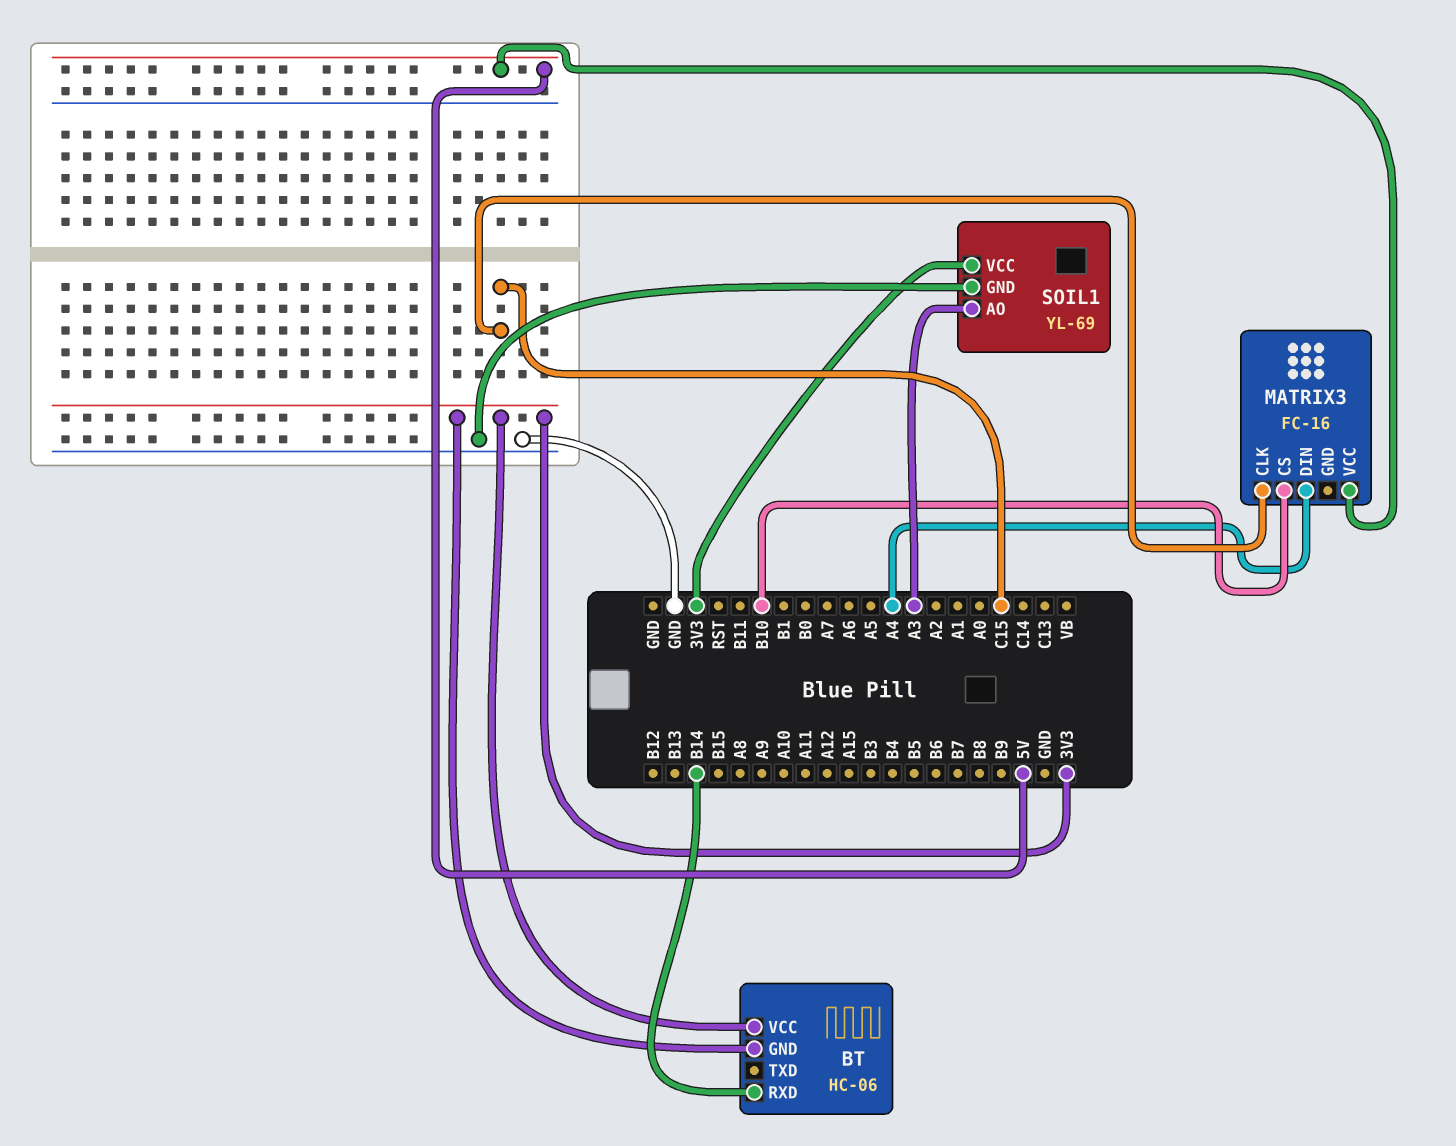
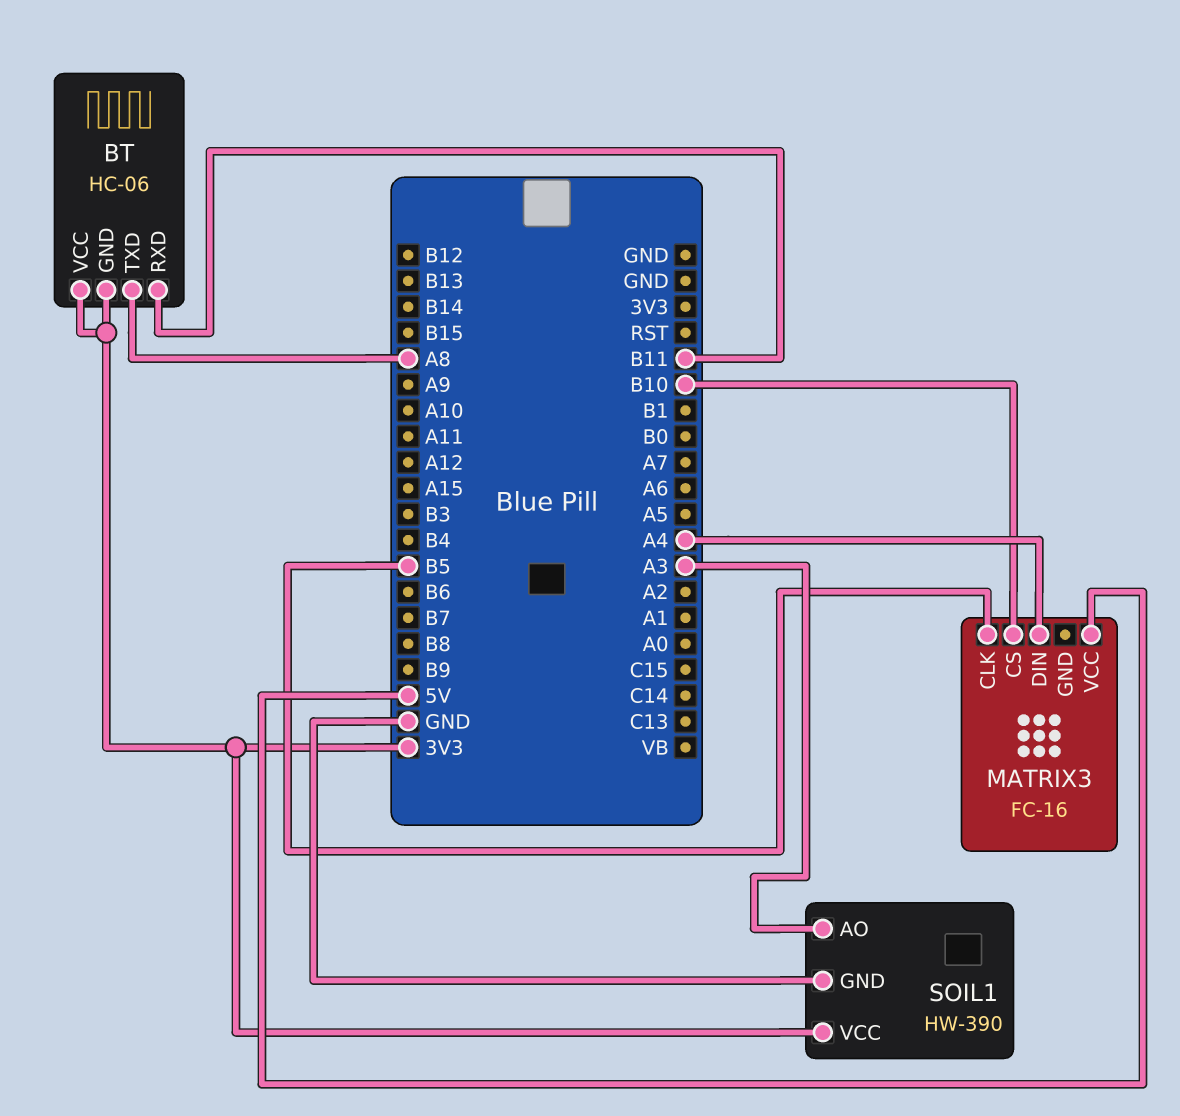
BT pin RXD: B14 -> B11
BT pin TXD: none -> A8
MATRIX3 pin CLK: C15 -> B5
SOIL1: YL-69 -> HW-390

